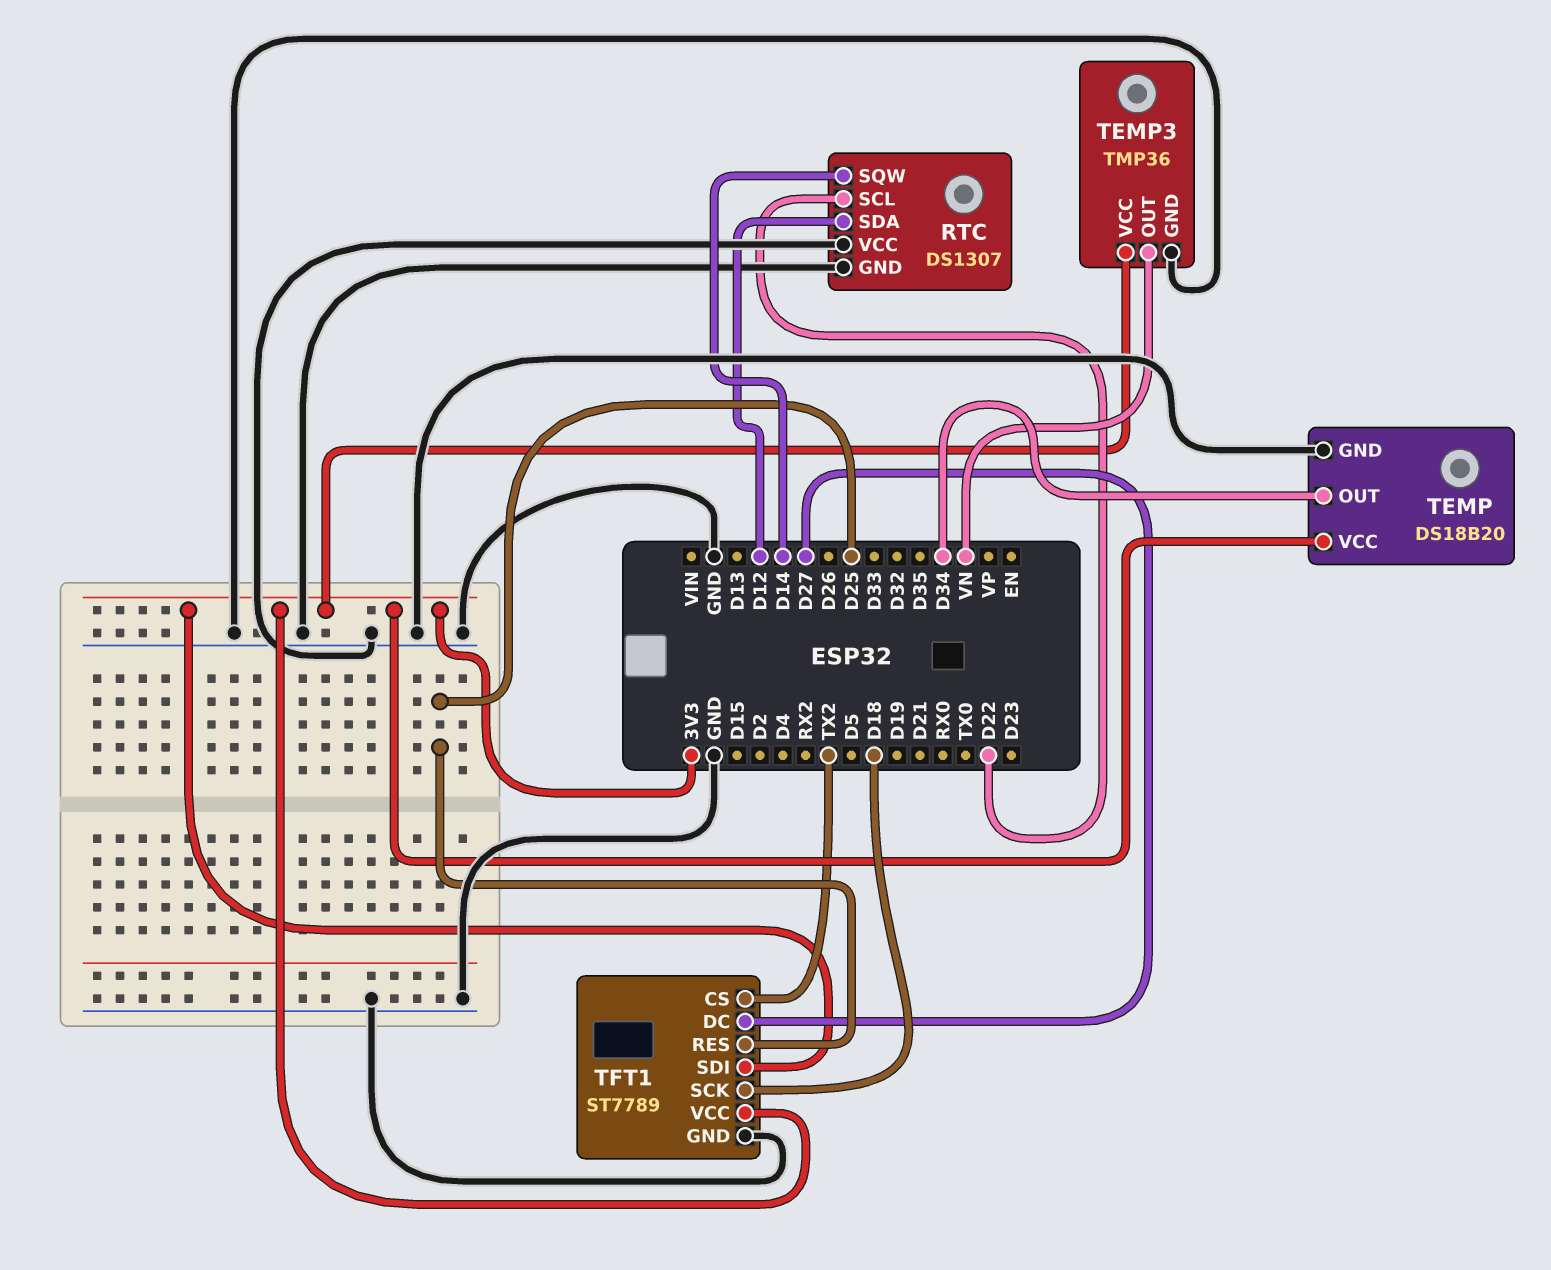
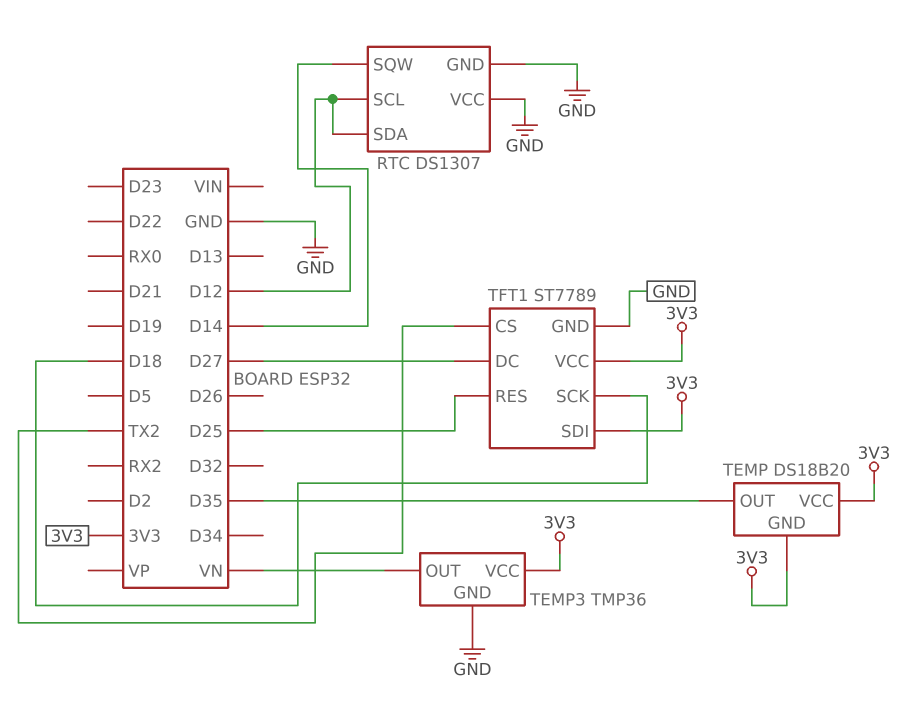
RTC pin SCL: D22 -> D12
TEMP pin GND: GND -> 3V3
TEMP pin OUT: D34 -> D35

